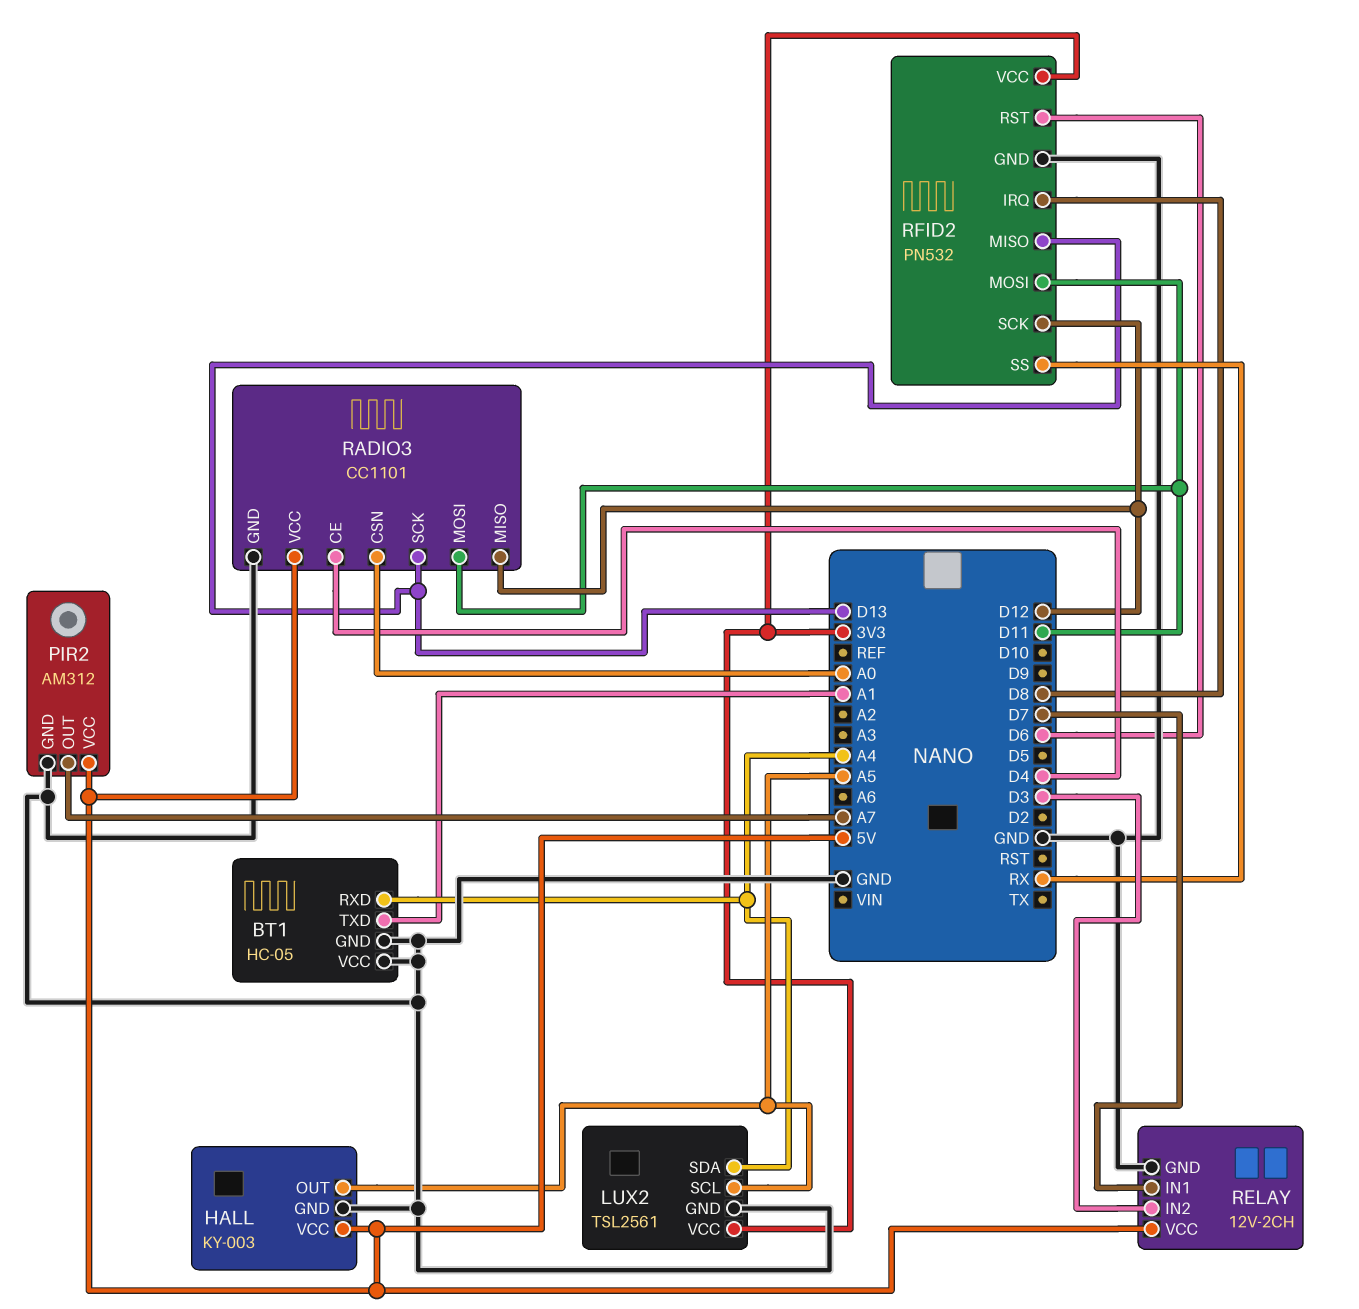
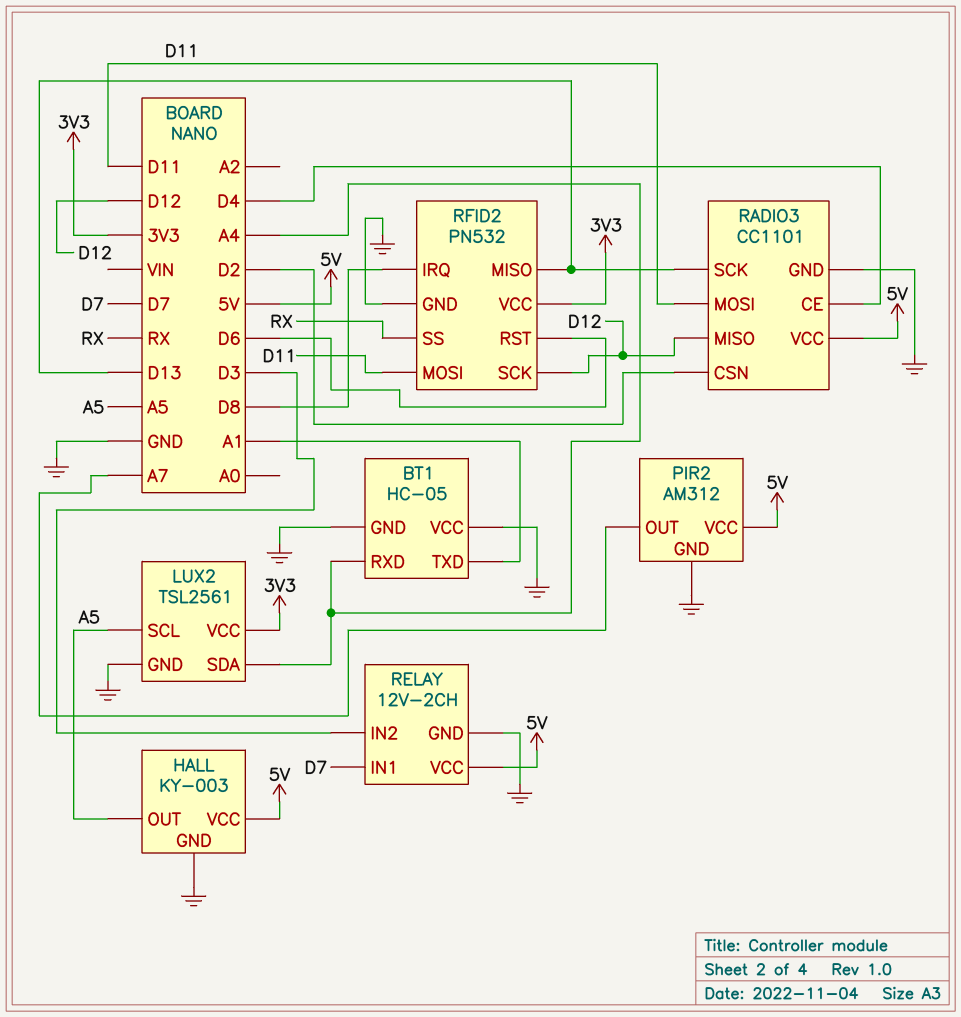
RADIO3 pin CSN: A0 -> D2

